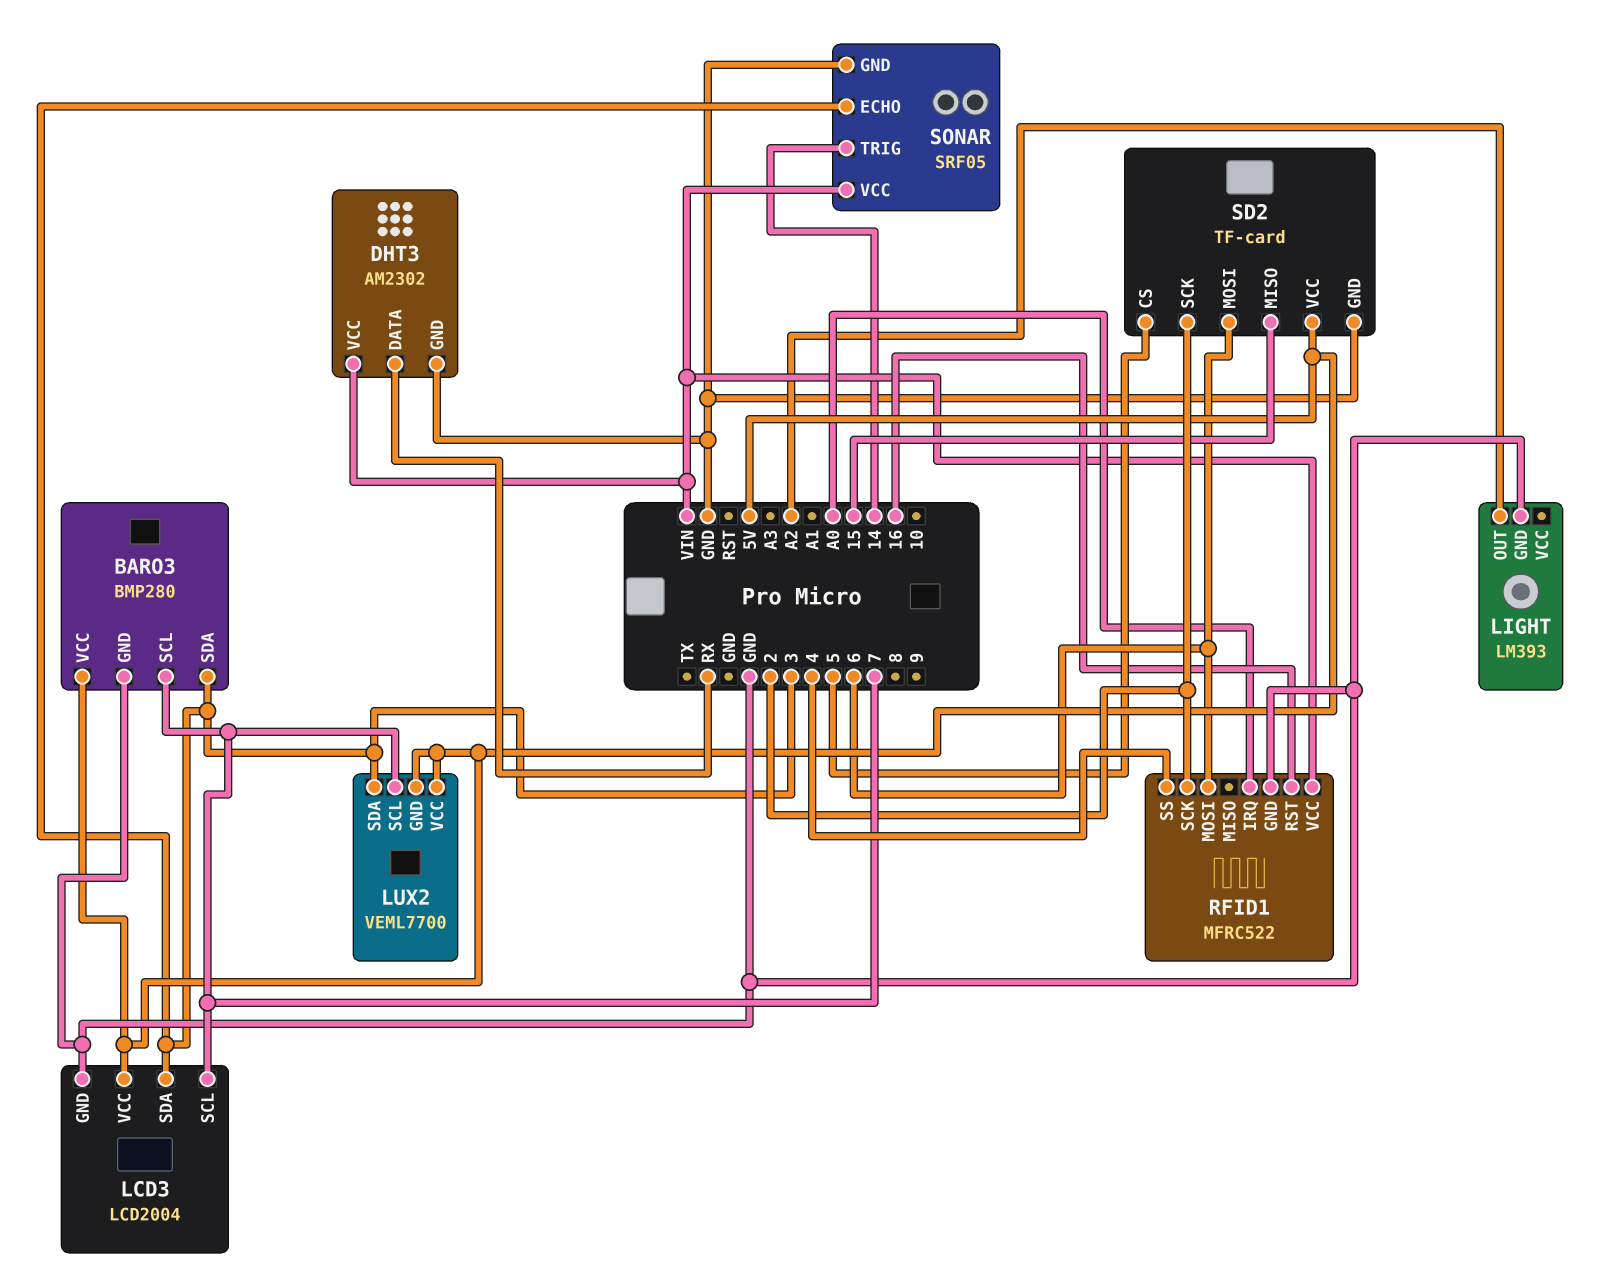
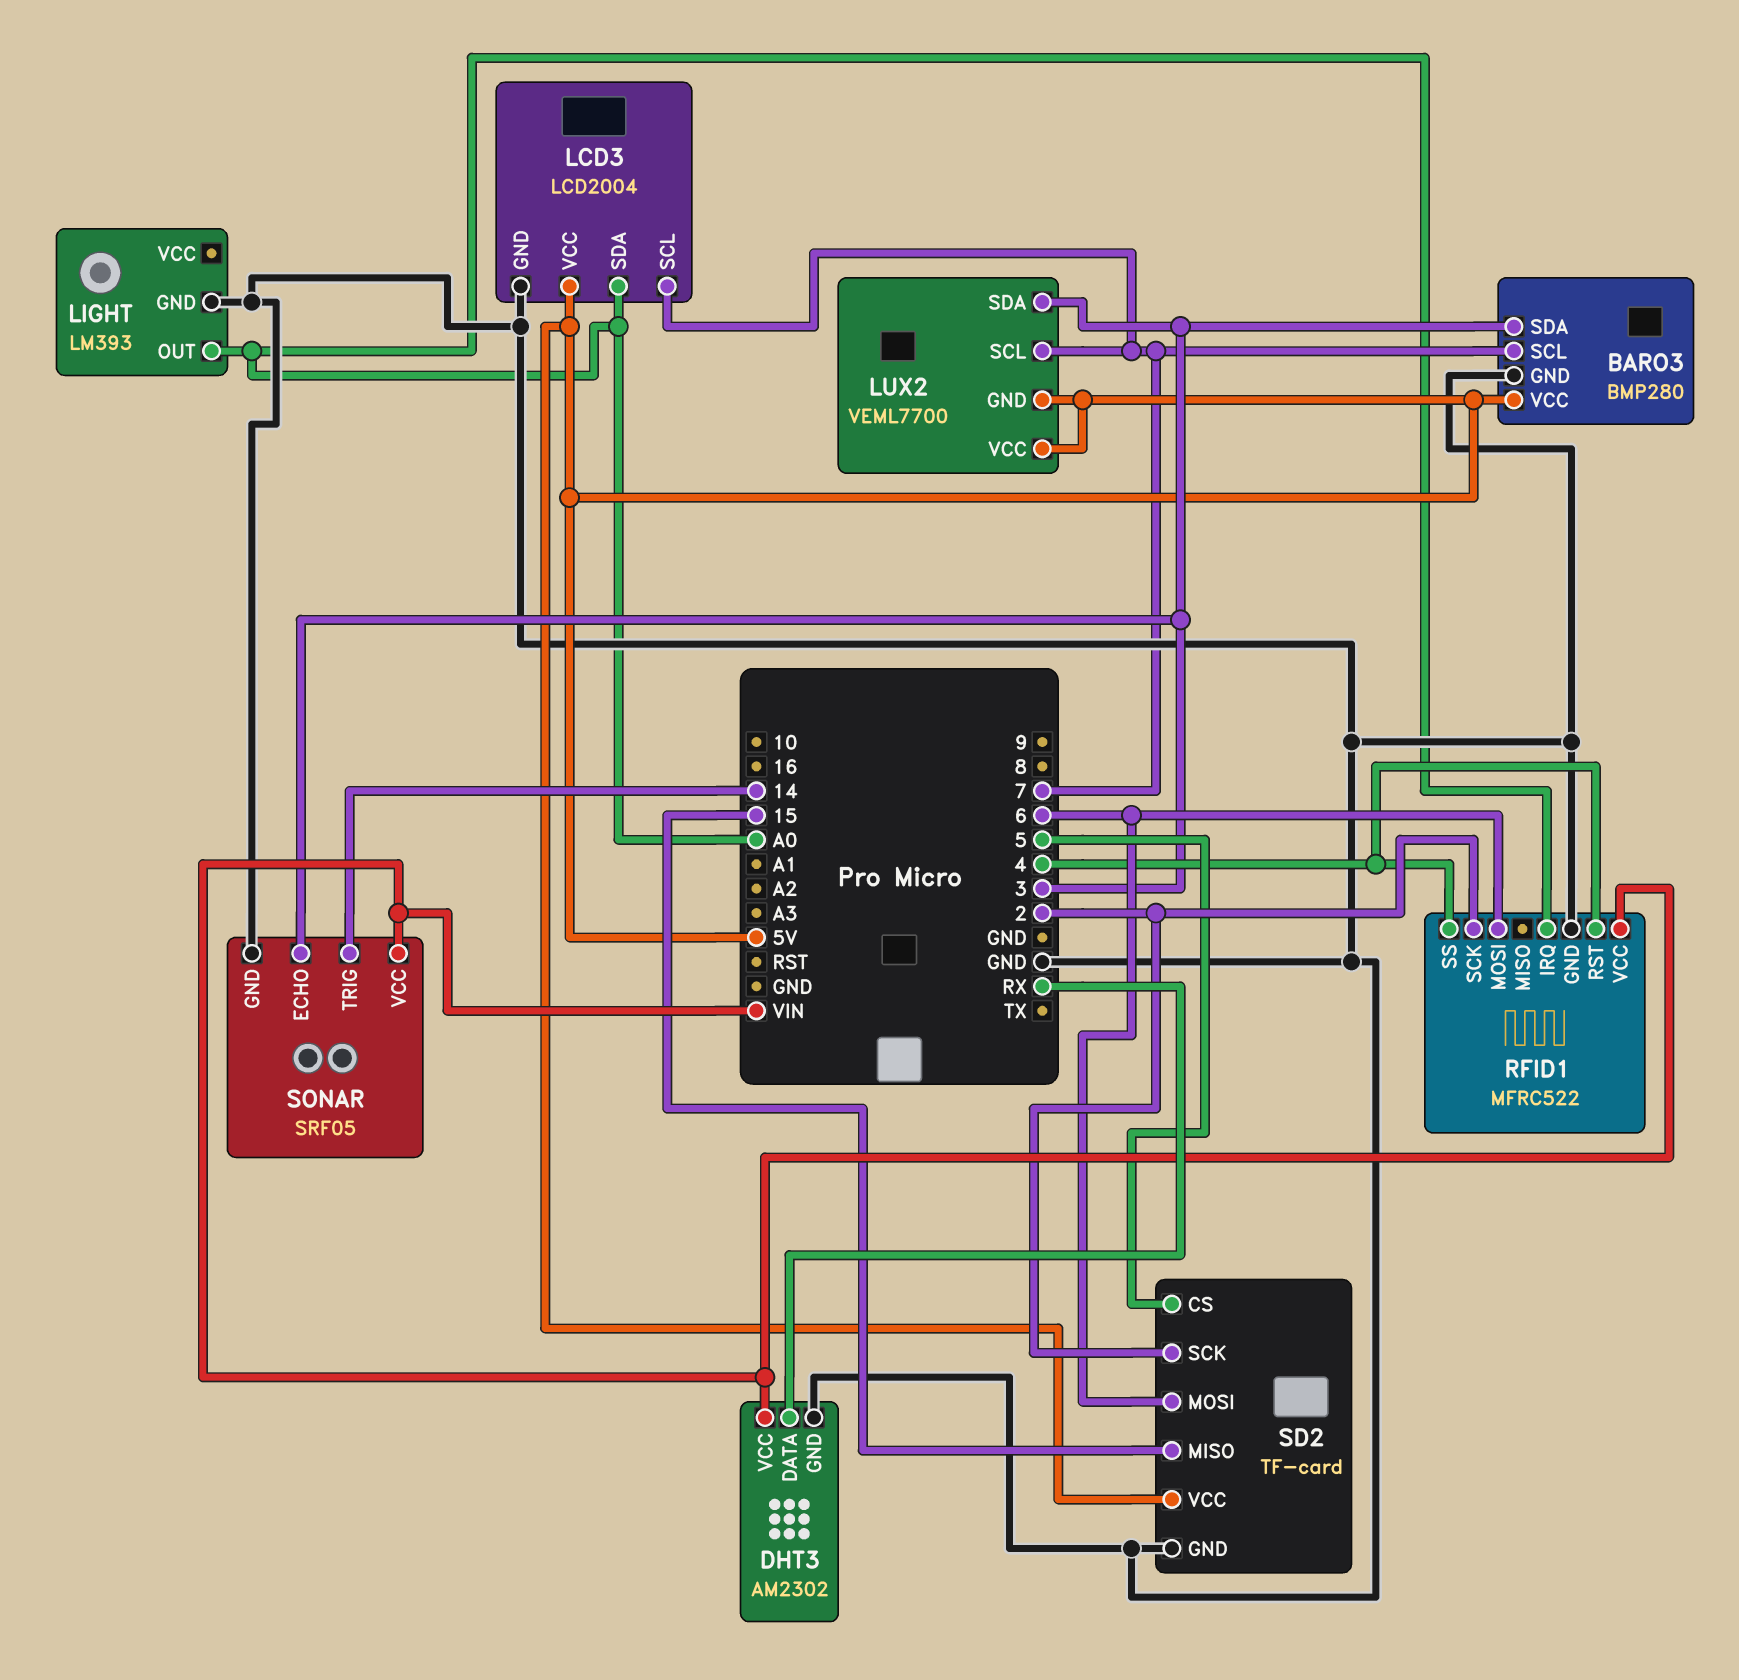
LCD3 pin SDA: 3 -> A0
LIGHT pin OUT: A2 -> A0
RFID1 pin RST: 16 -> 4

